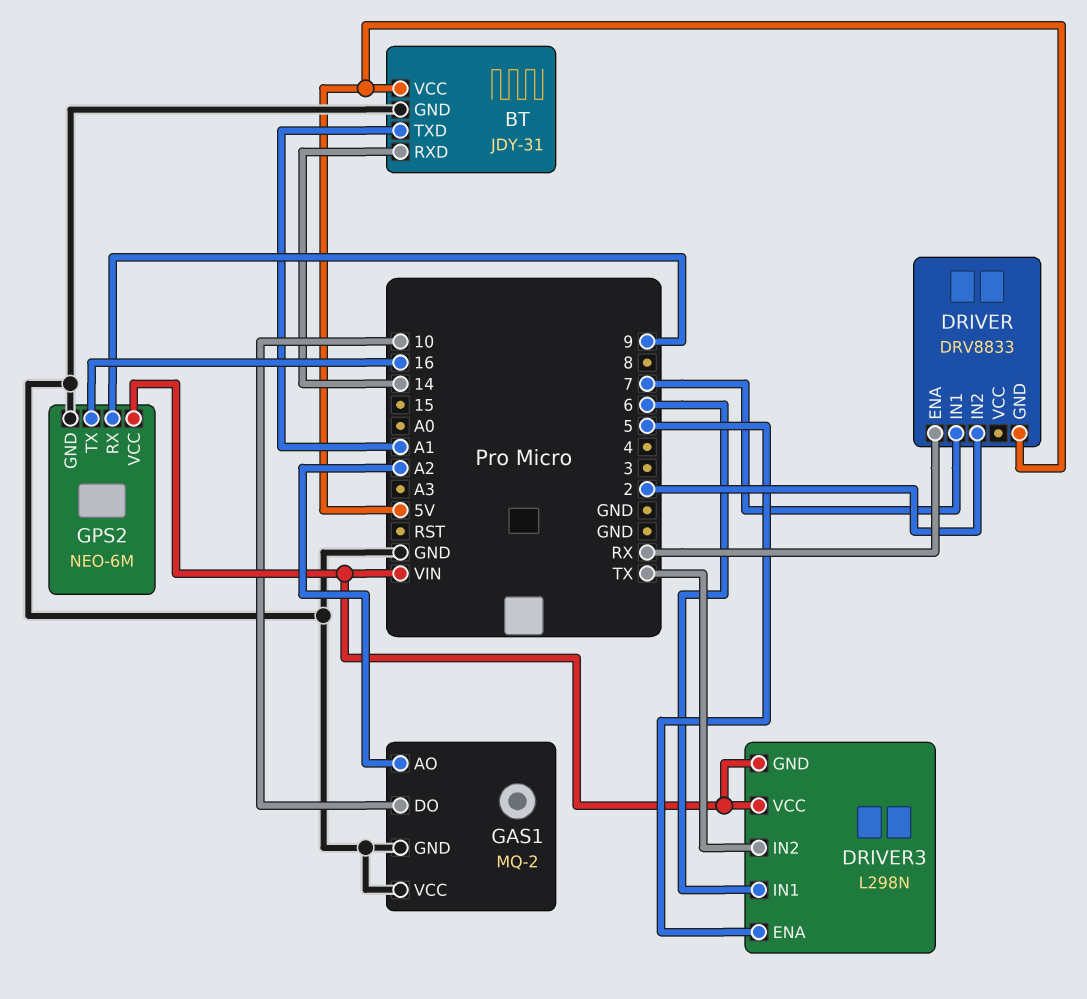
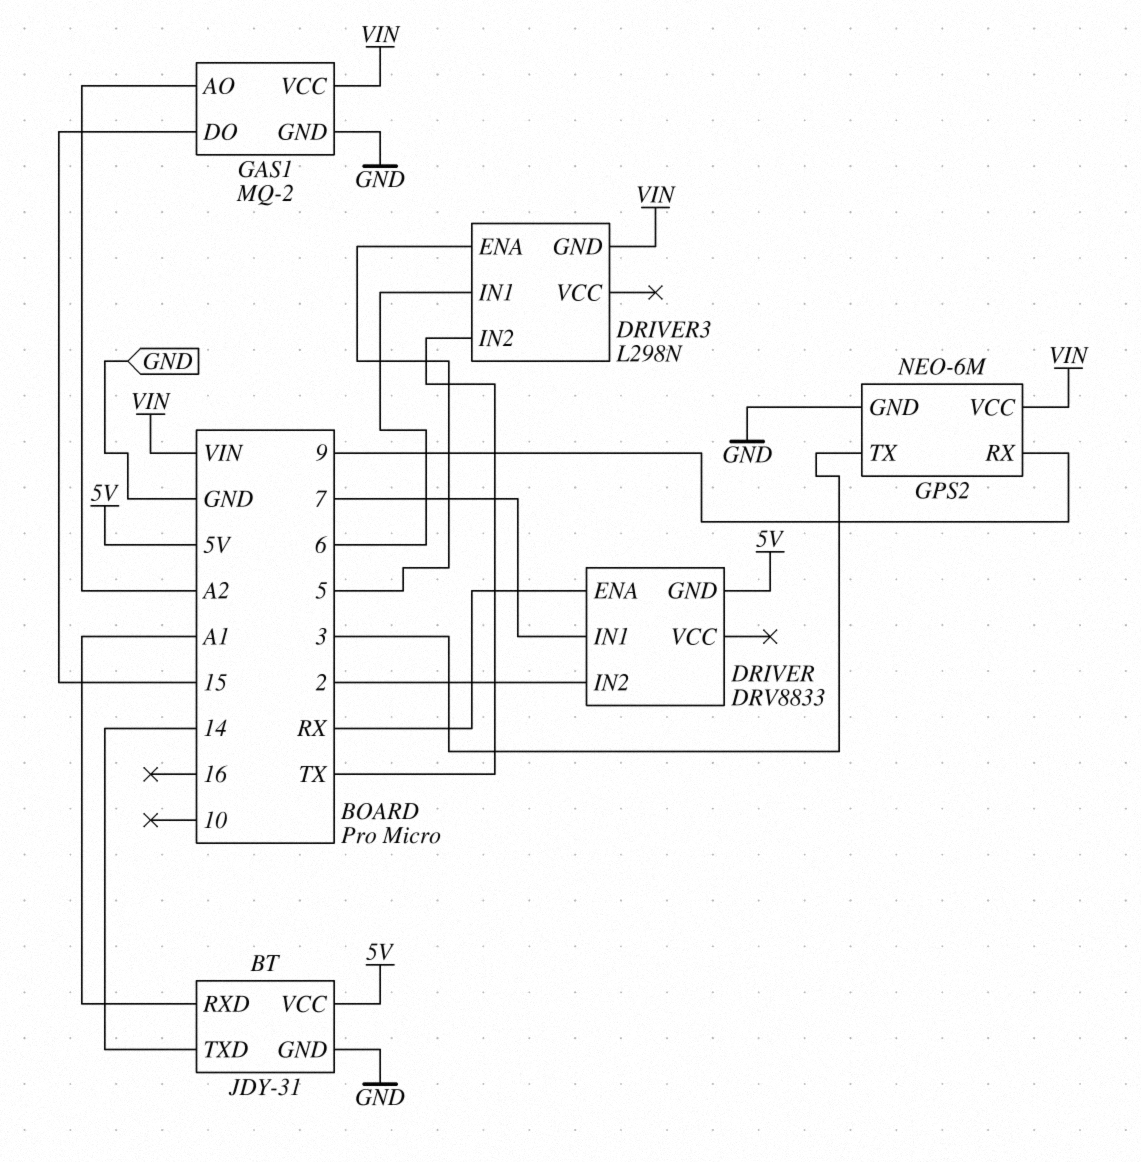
BT pin RXD: 14 -> A1
BT pin TXD: A1 -> 14
DRIVER3 pin VCC: VIN -> none
GAS1 pin DO: 10 -> 15
GAS1 pin VCC: GND -> VIN
GPS2 pin TX: 16 -> 3

